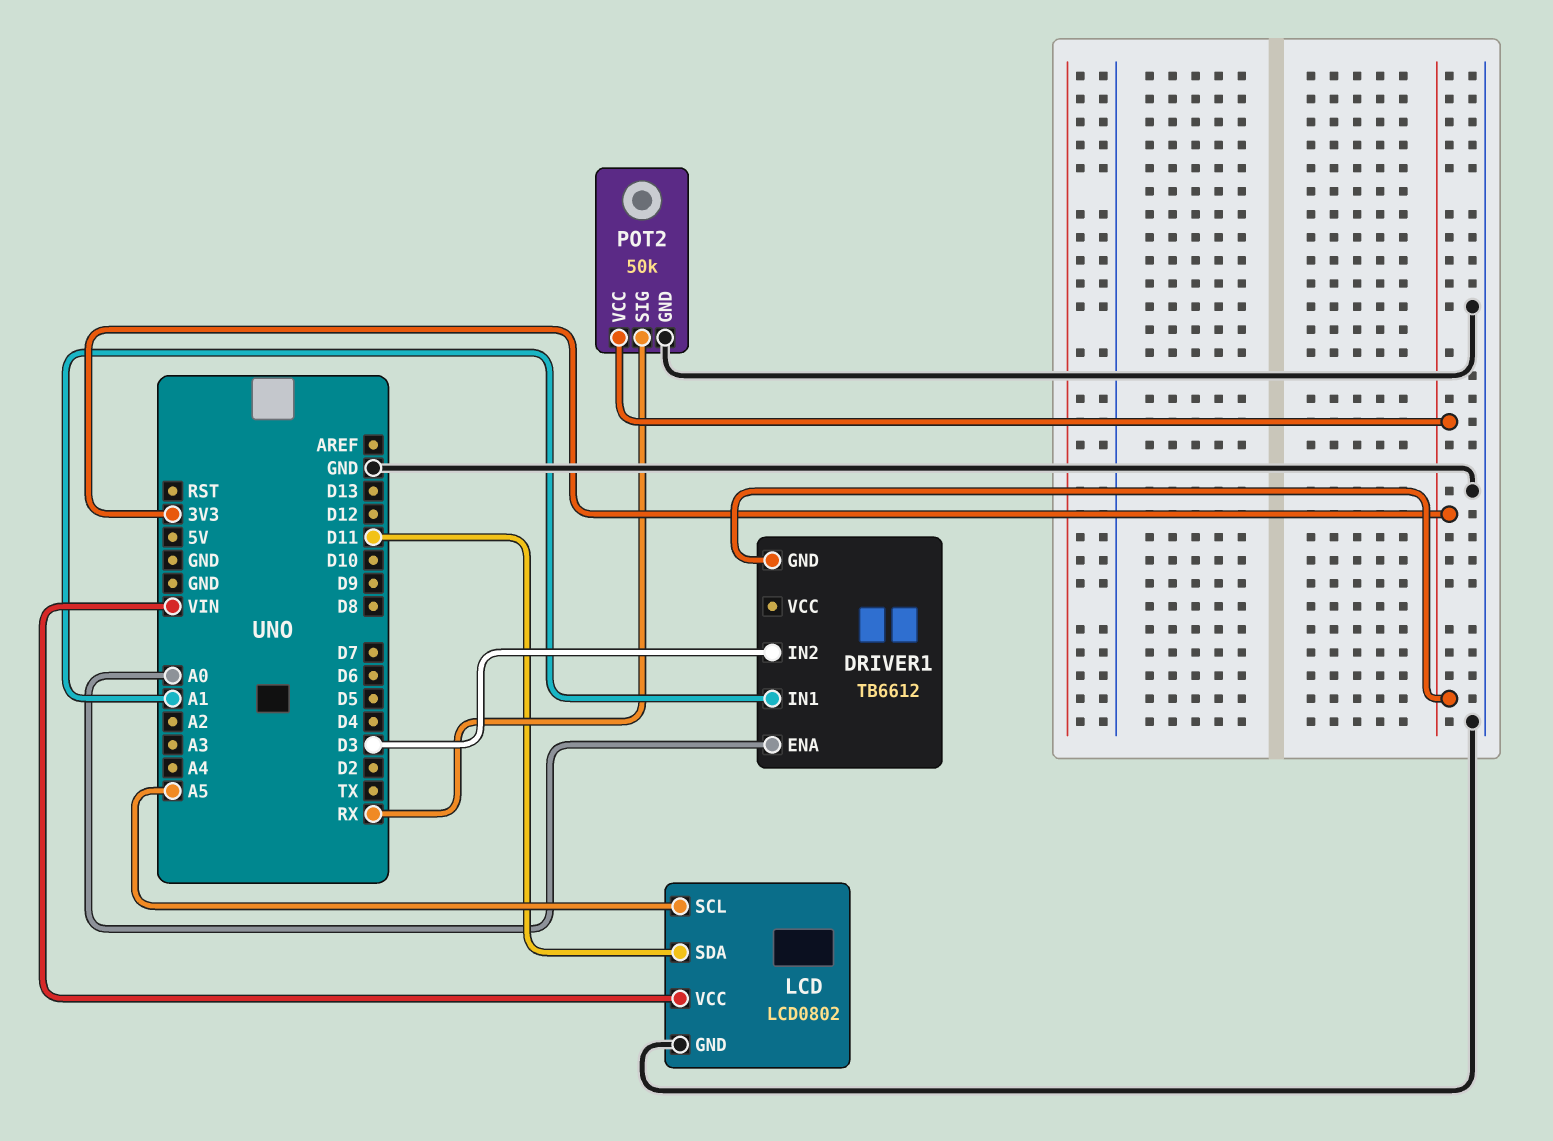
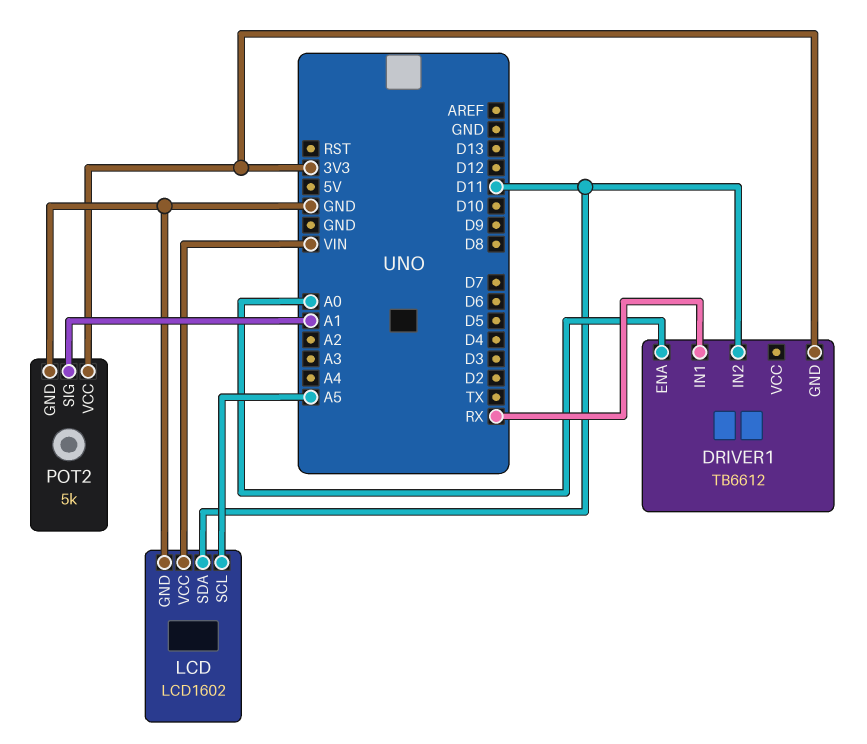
DRIVER1 pin IN1: A1 -> RX
DRIVER1 pin IN2: D3 -> D11
LCD: LCD0802 -> LCD1602
POT2: 50k -> 5k
POT2 pin SIG: RX -> A1

